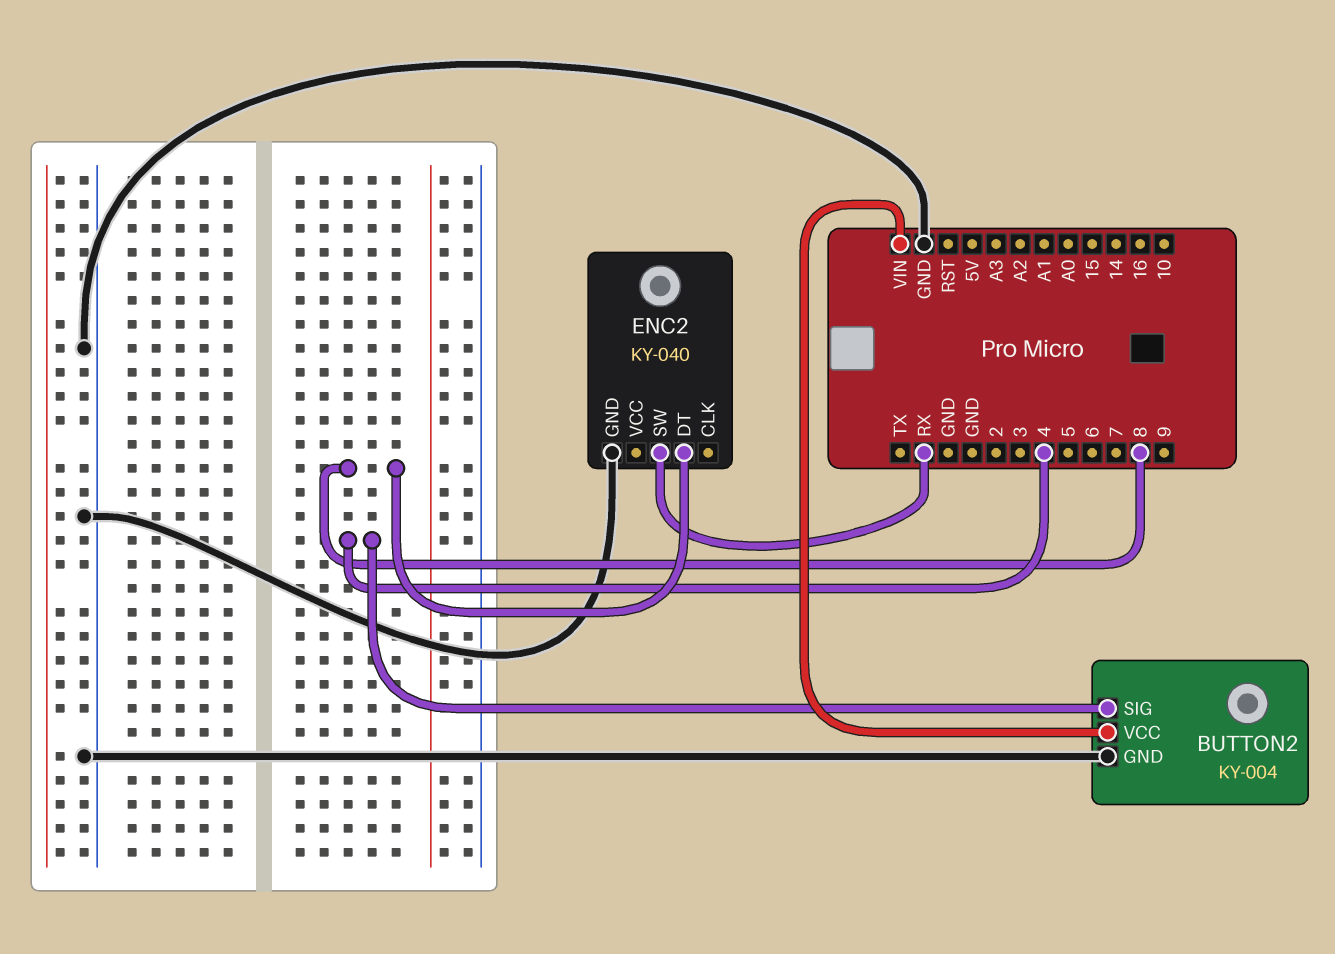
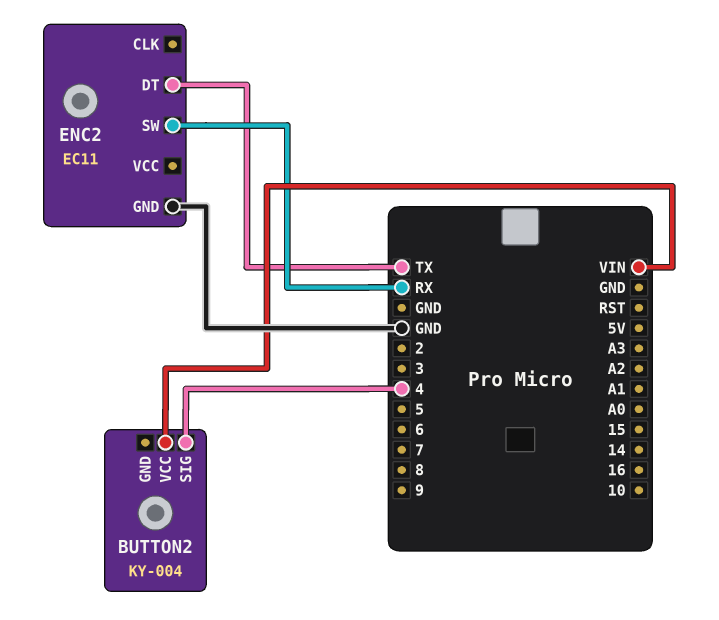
BUTTON2 pin GND: GND -> none
ENC2: KY-040 -> EC11
ENC2 pin DT: 8 -> TX

